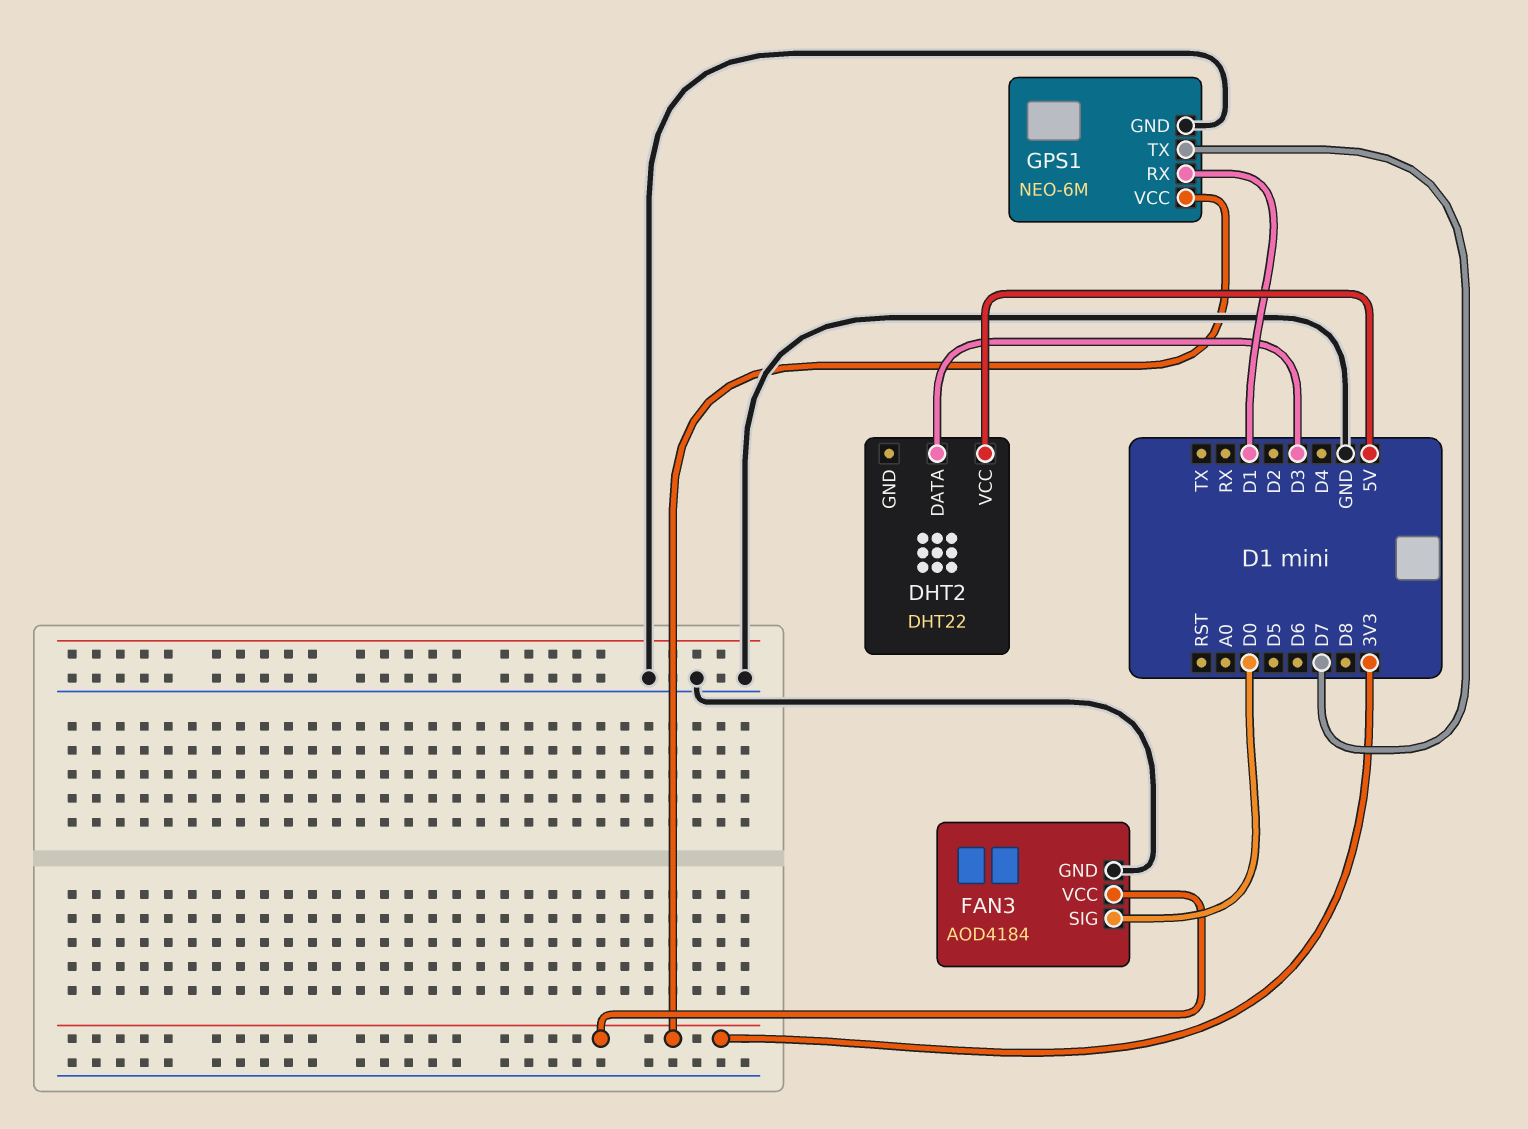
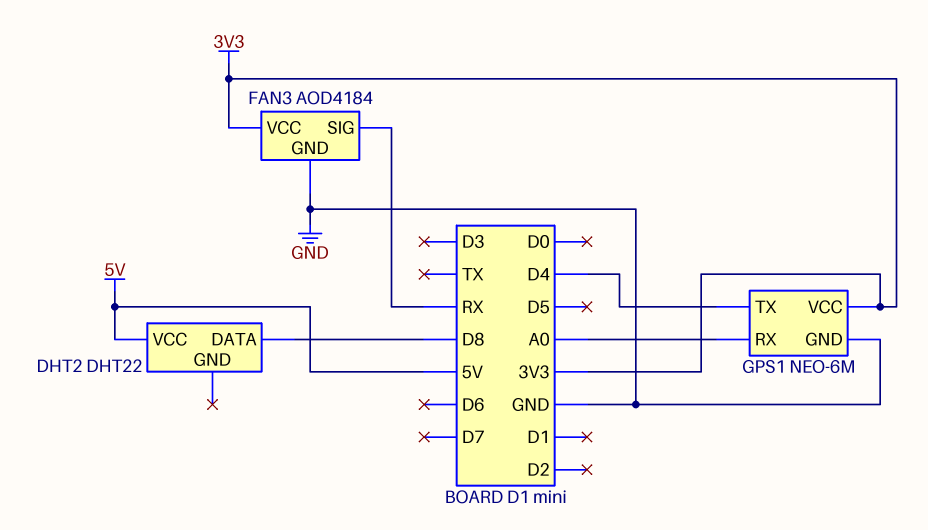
DHT2 pin DATA: D3 -> D8
FAN3 pin SIG: D0 -> RX
GPS1 pin RX: D1 -> A0
GPS1 pin TX: D7 -> D4

